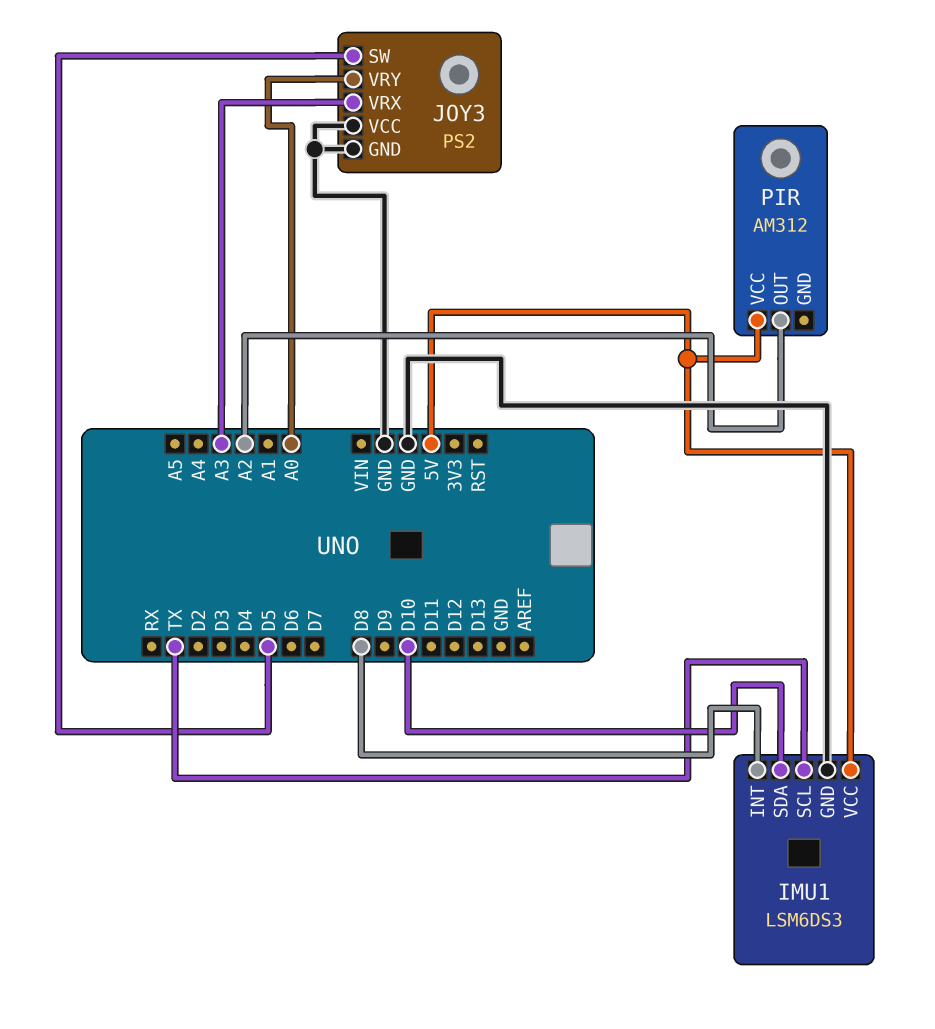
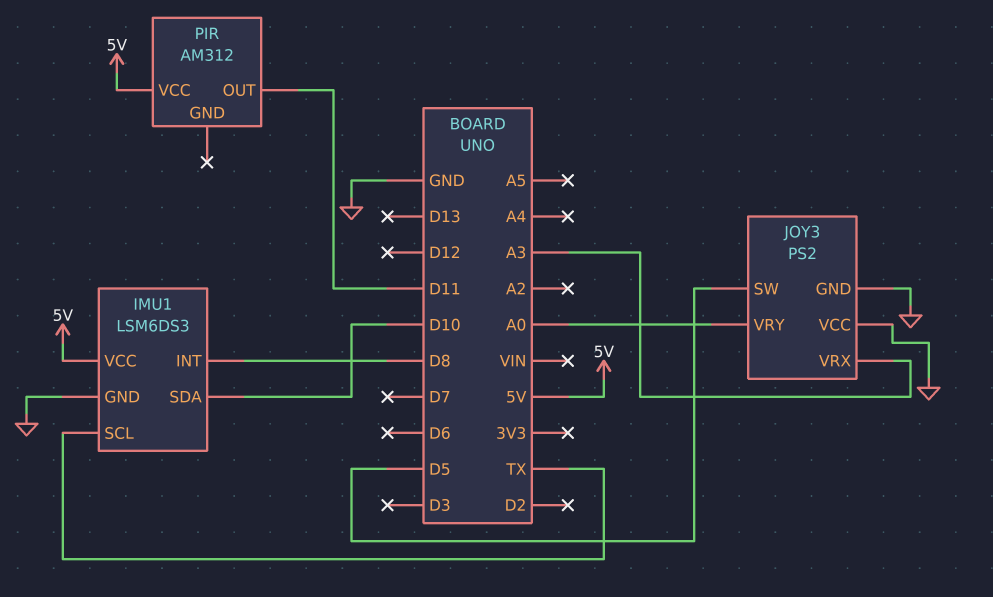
PIR pin OUT: A2 -> D11

